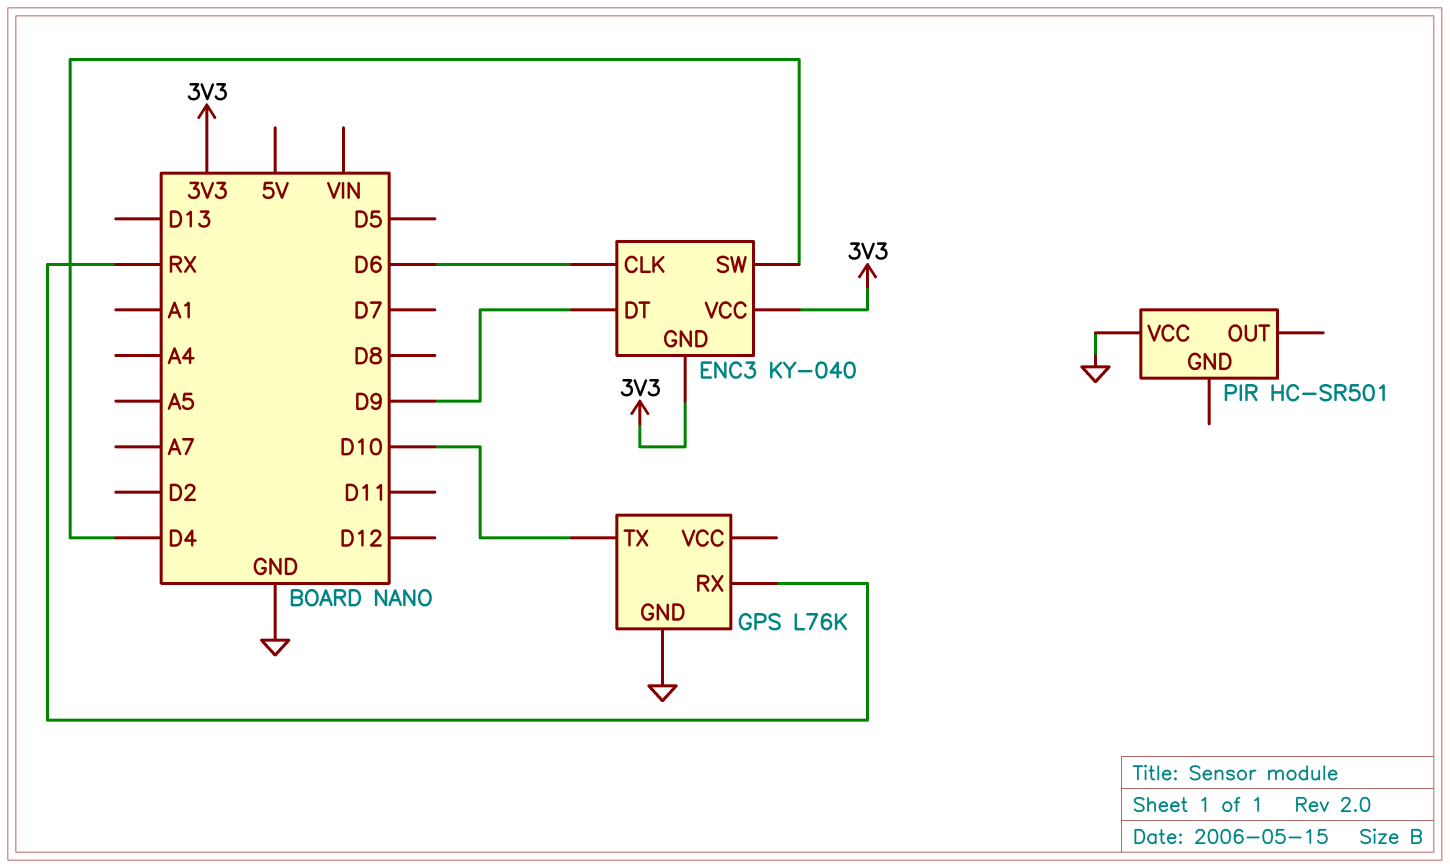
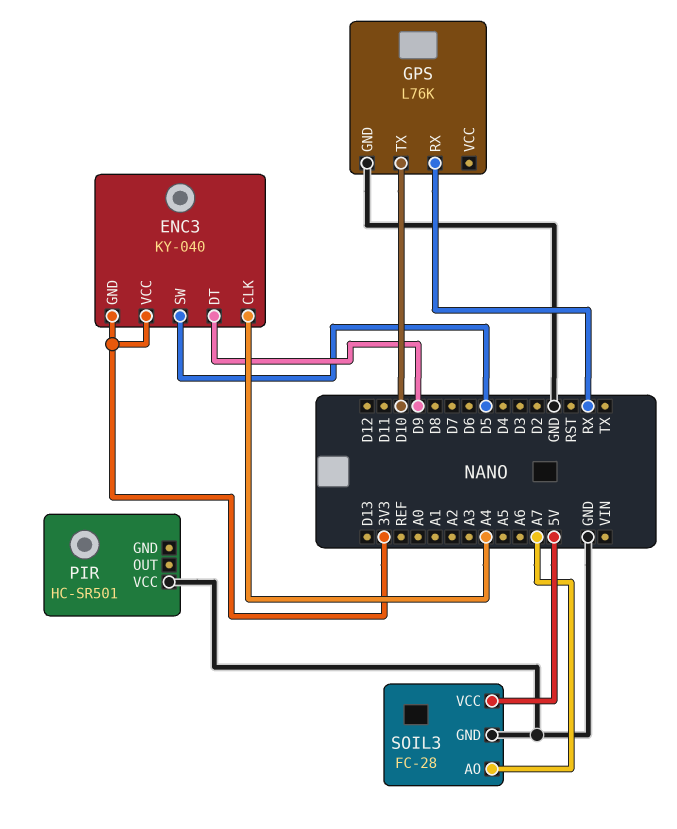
ENC3 pin CLK: D6 -> A4
ENC3 pin SW: D4 -> D5
SOIL3: none -> FC-28
SOIL3 pin AO: none -> A7
SOIL3 pin GND: none -> GND
SOIL3 pin VCC: none -> 5V

